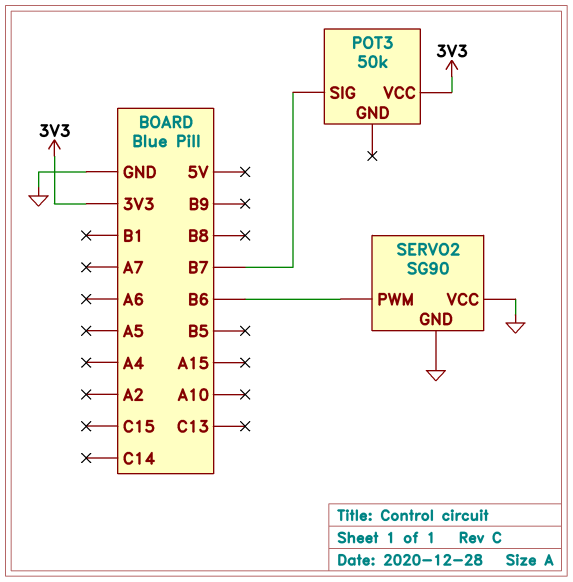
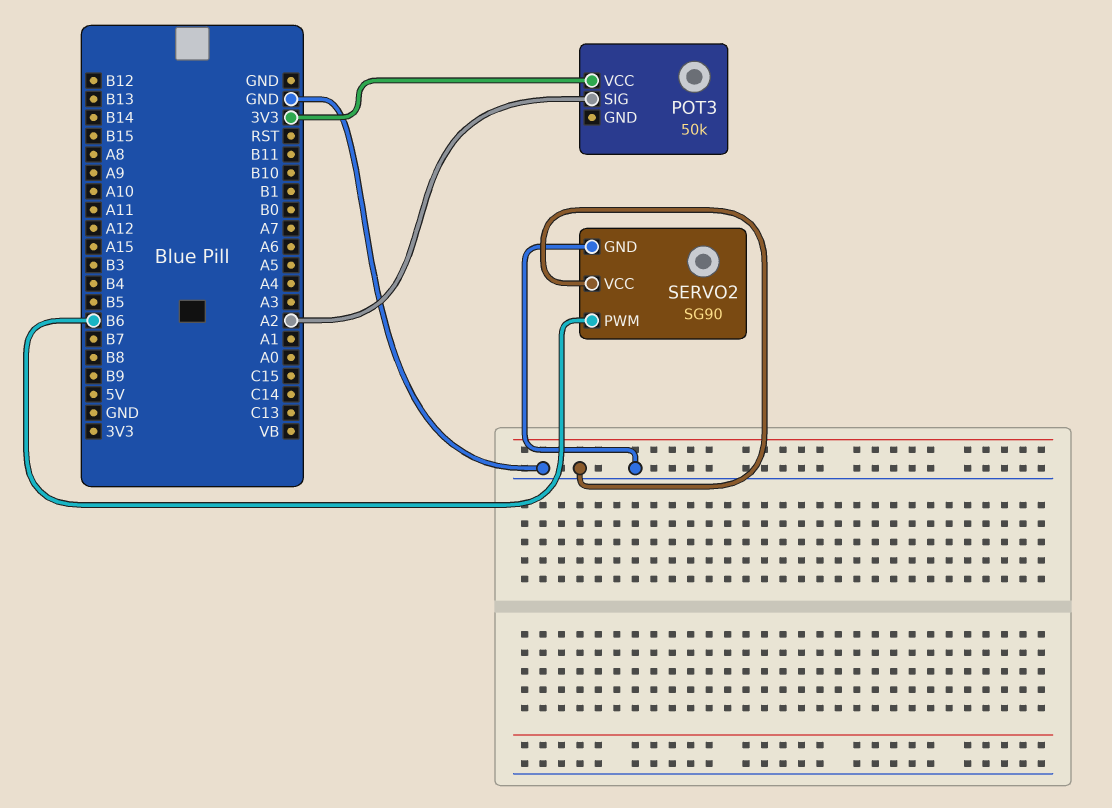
POT3 pin SIG: B7 -> A2

